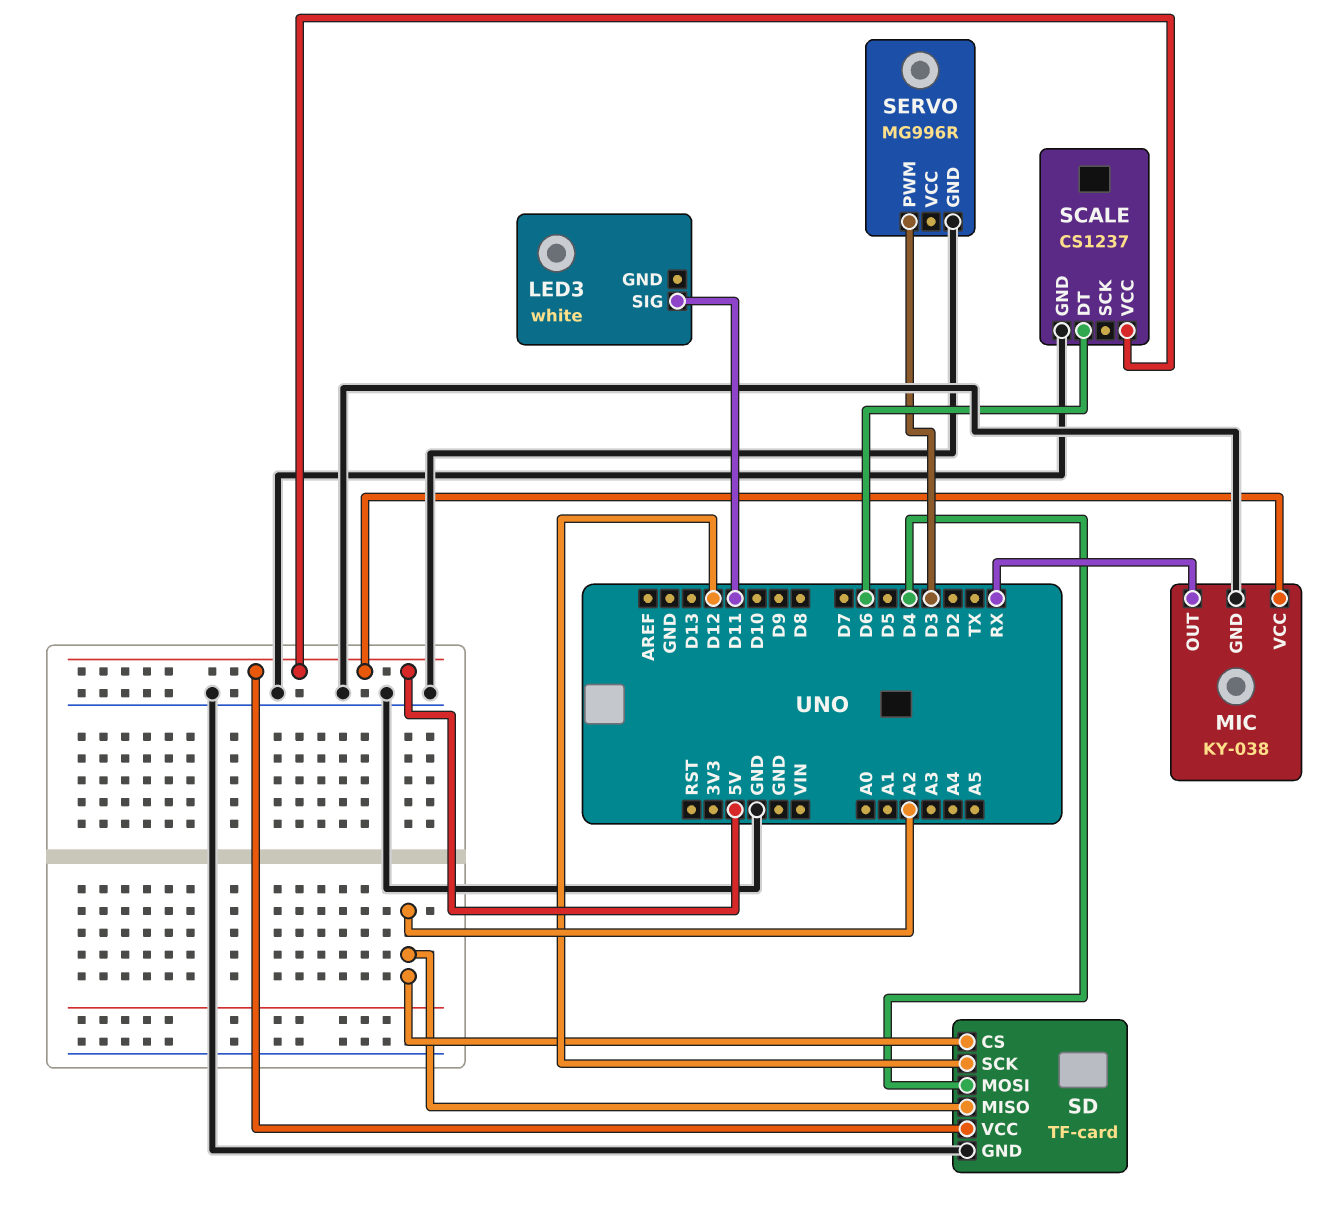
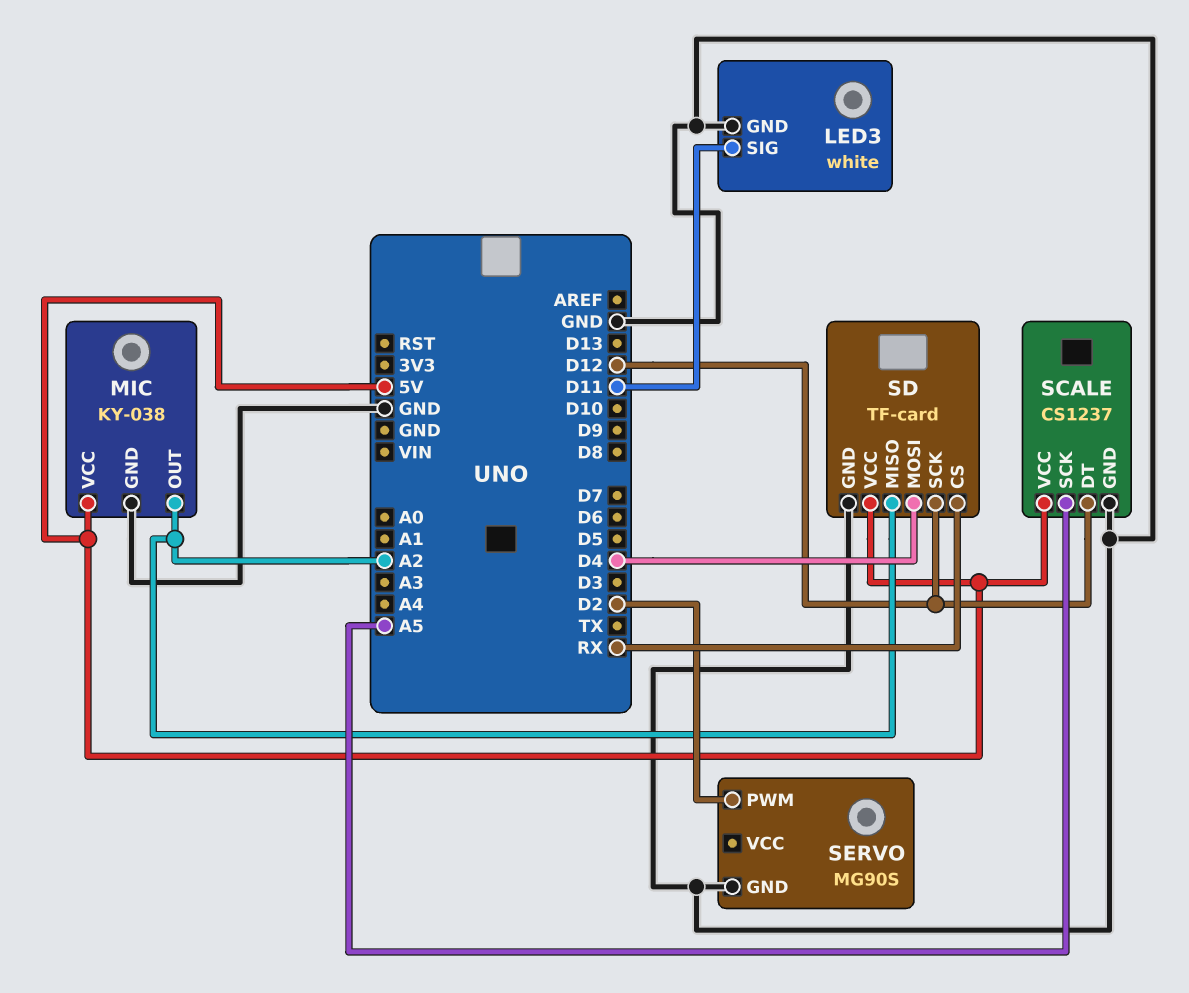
LED3 pin GND: none -> GND
MIC pin OUT: RX -> A2
SCALE pin DT: D6 -> D12
SCALE pin SCK: none -> A5
SD pin CS: A2 -> RX
SERVO: MG996R -> MG90S
SERVO pin PWM: D3 -> D2

